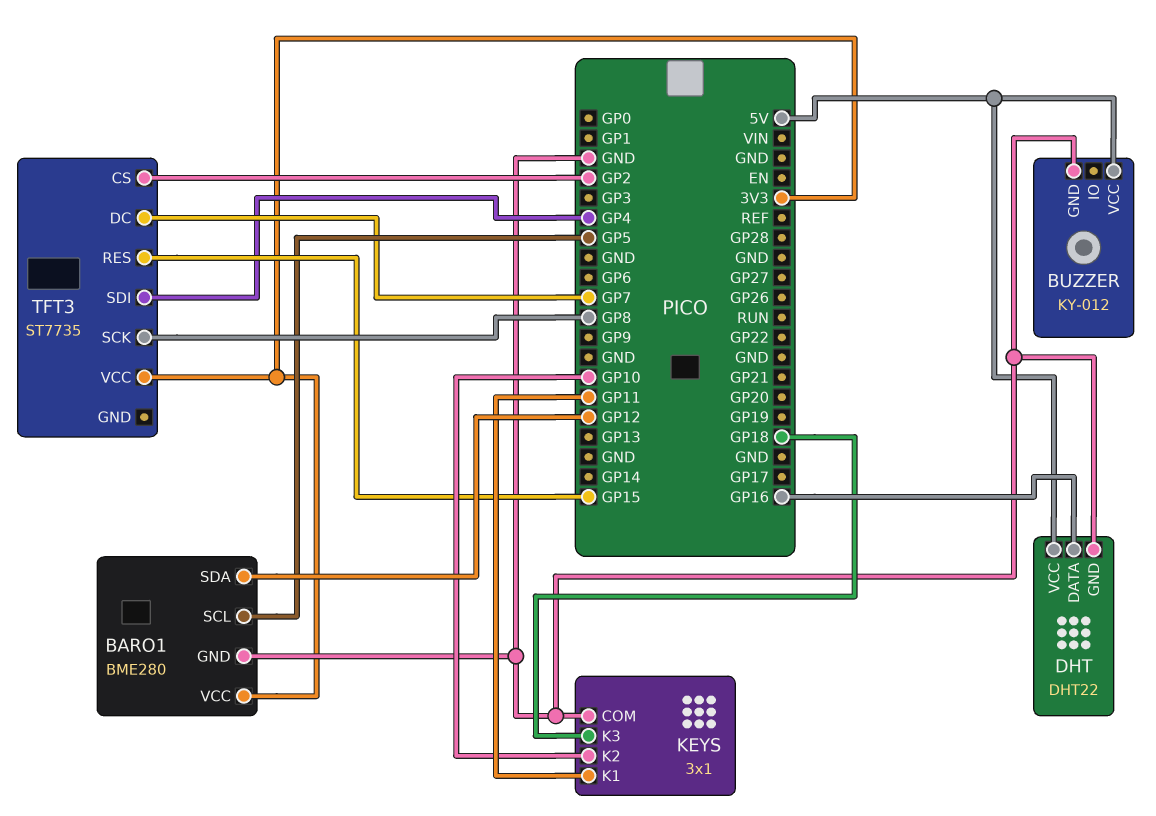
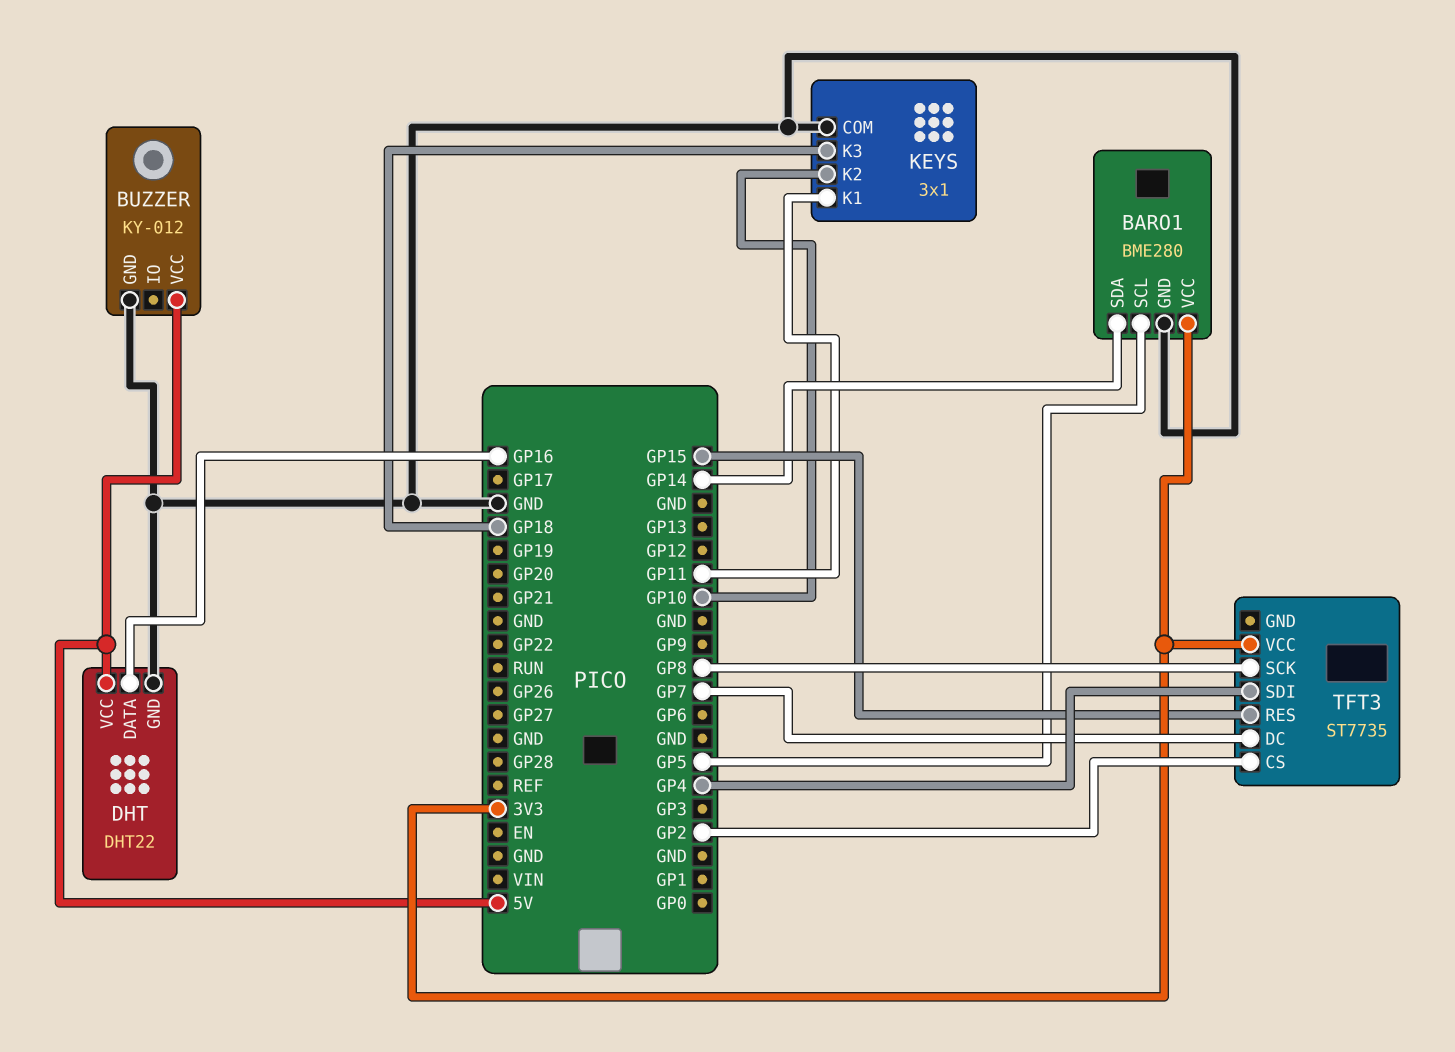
BARO1 pin SDA: GP12 -> GP14

